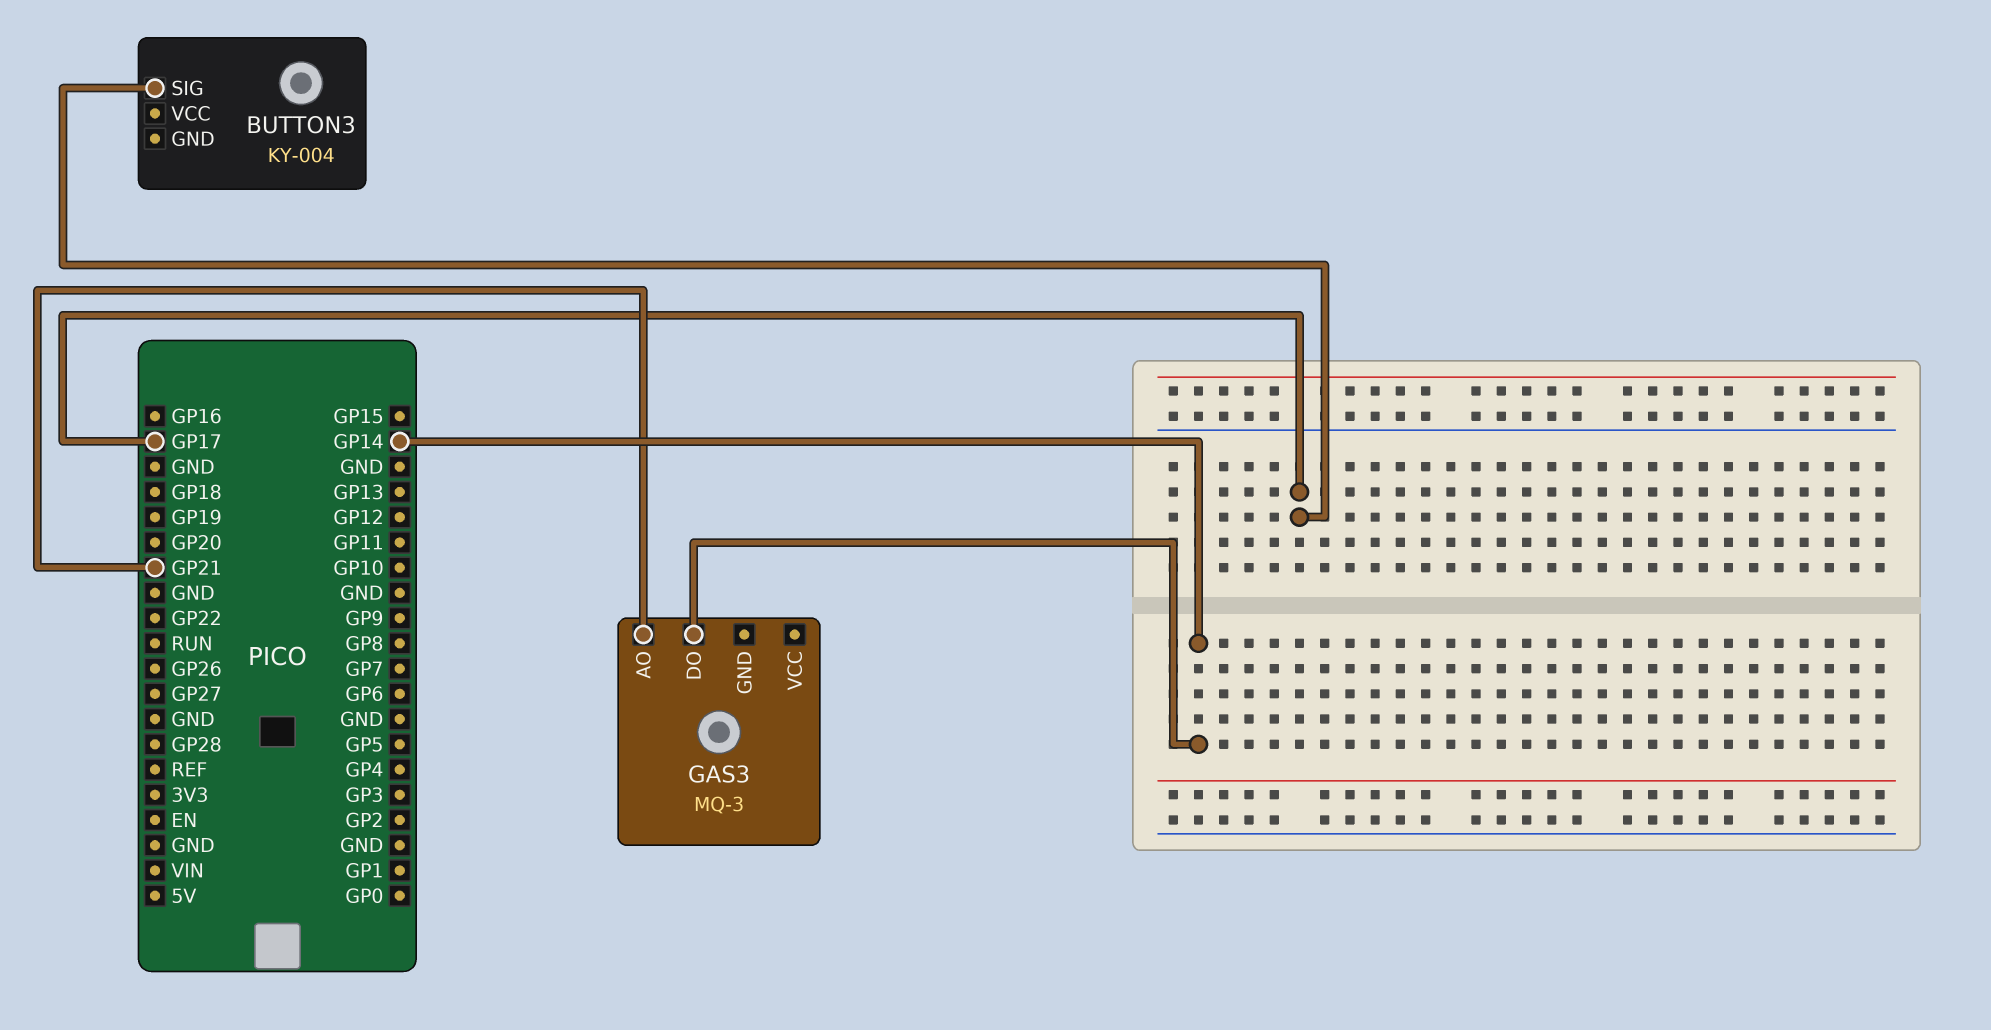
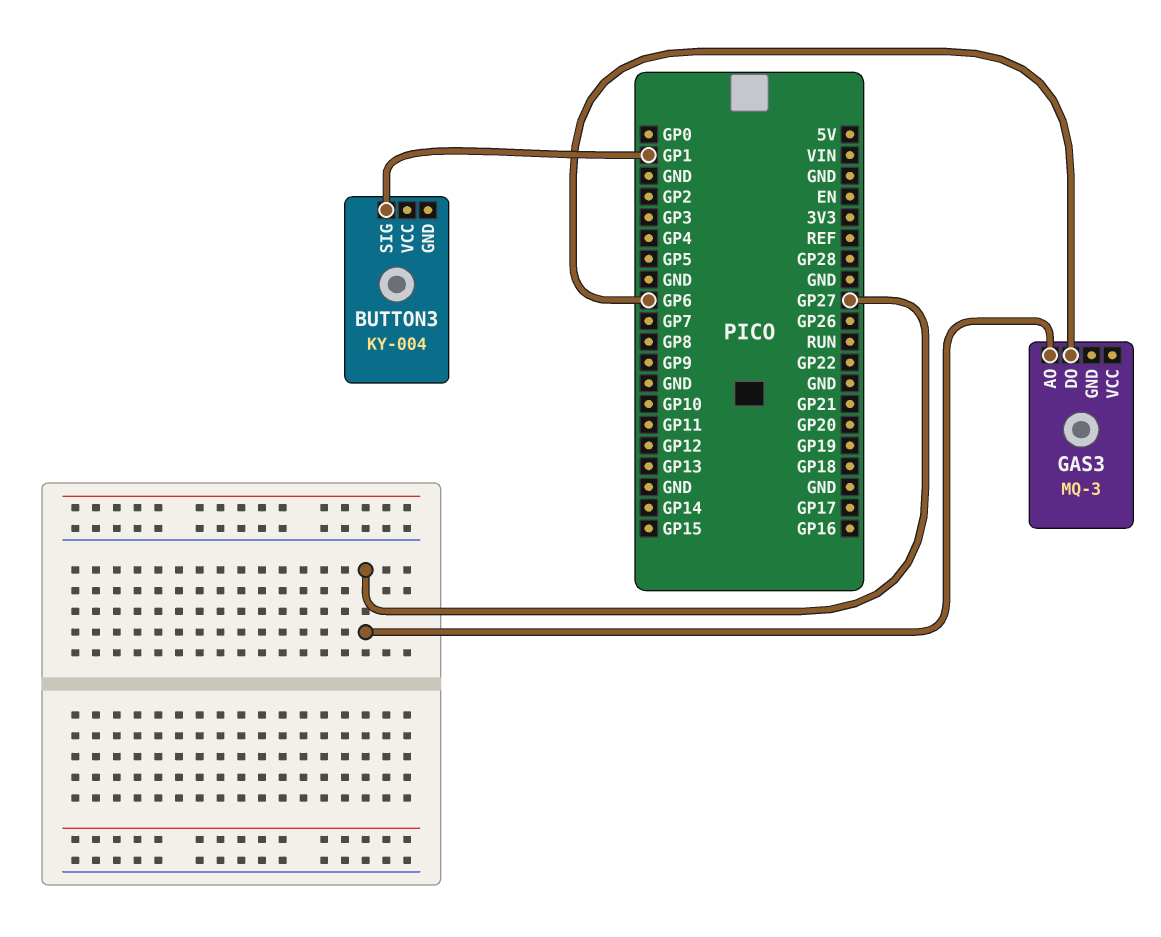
BUTTON3 pin SIG: GP17 -> GP1
GAS3 pin AO: GP21 -> GP27
GAS3 pin DO: GP14 -> GP6

